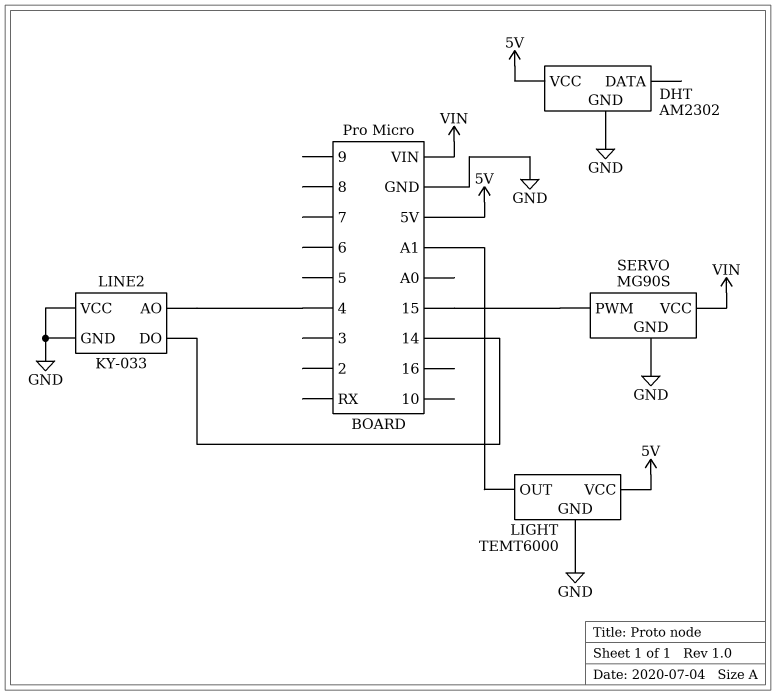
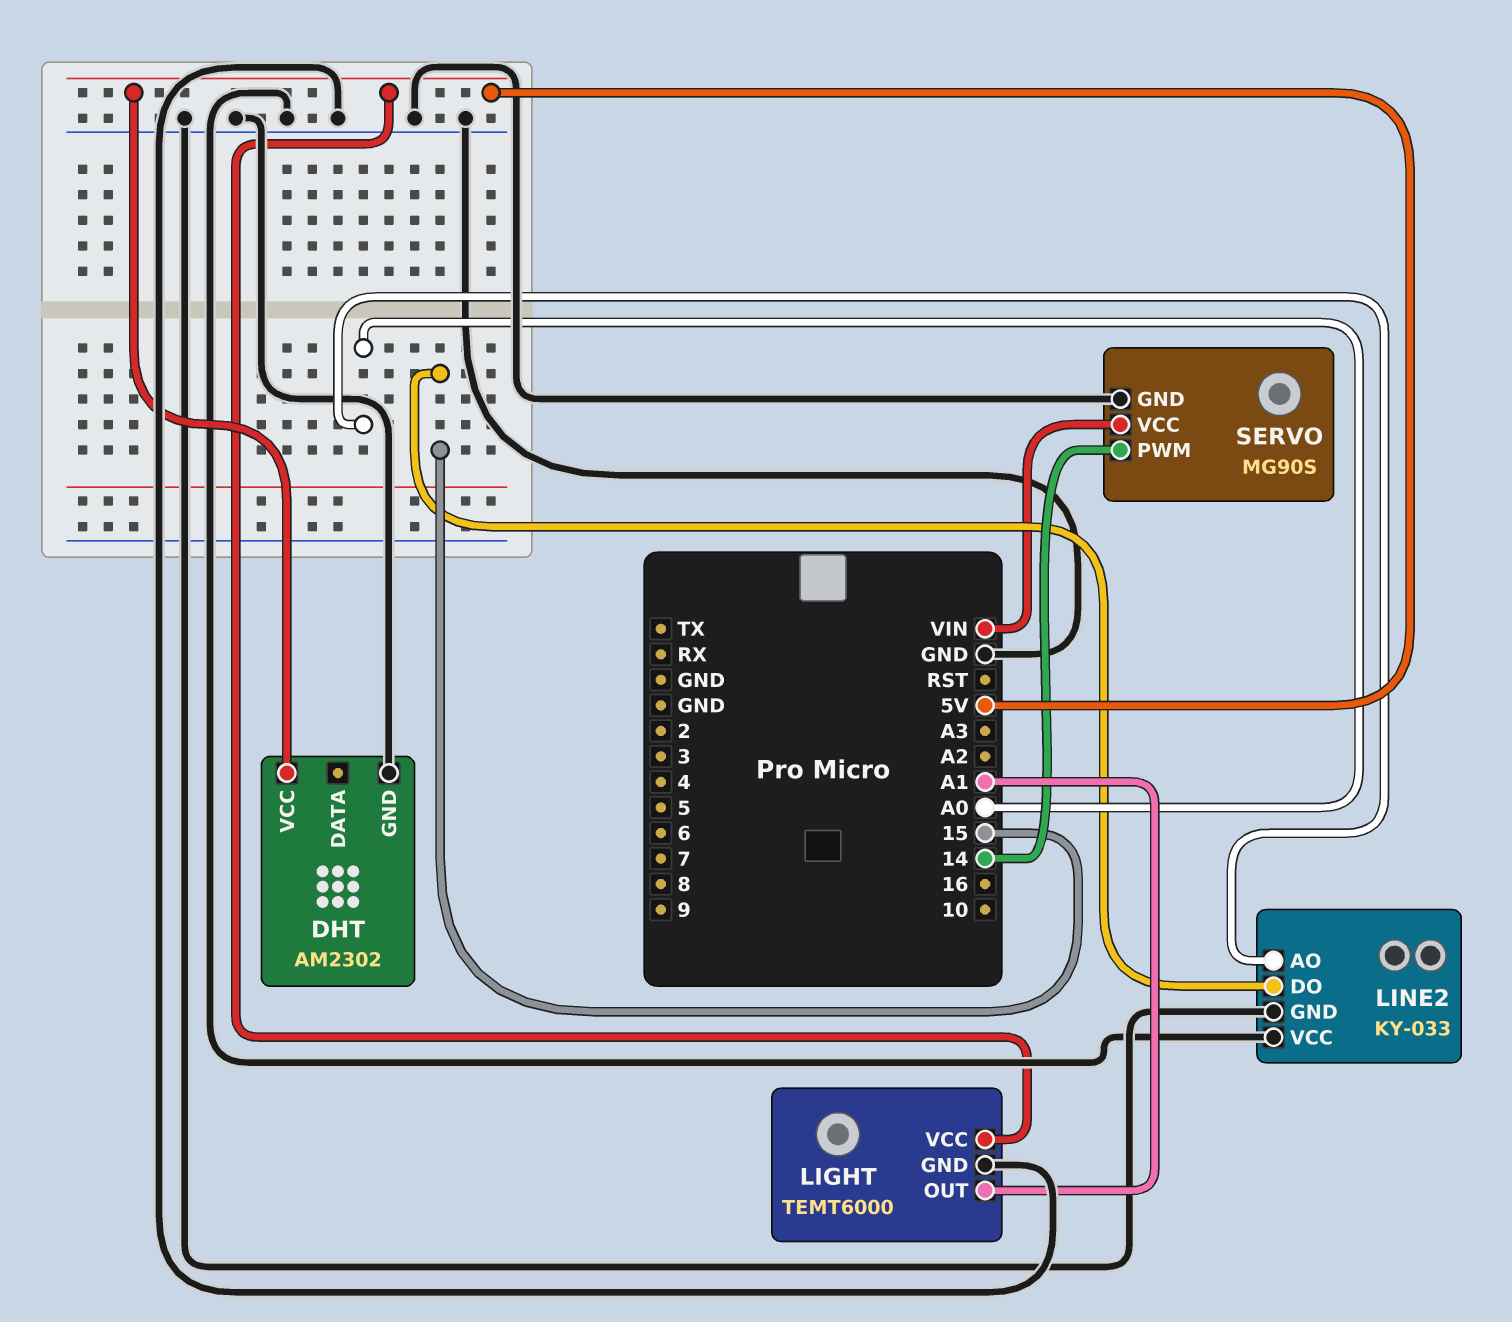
LINE2 pin AO: 4 -> A0
LINE2 pin DO: 14 -> 15
SERVO pin PWM: 15 -> 14

